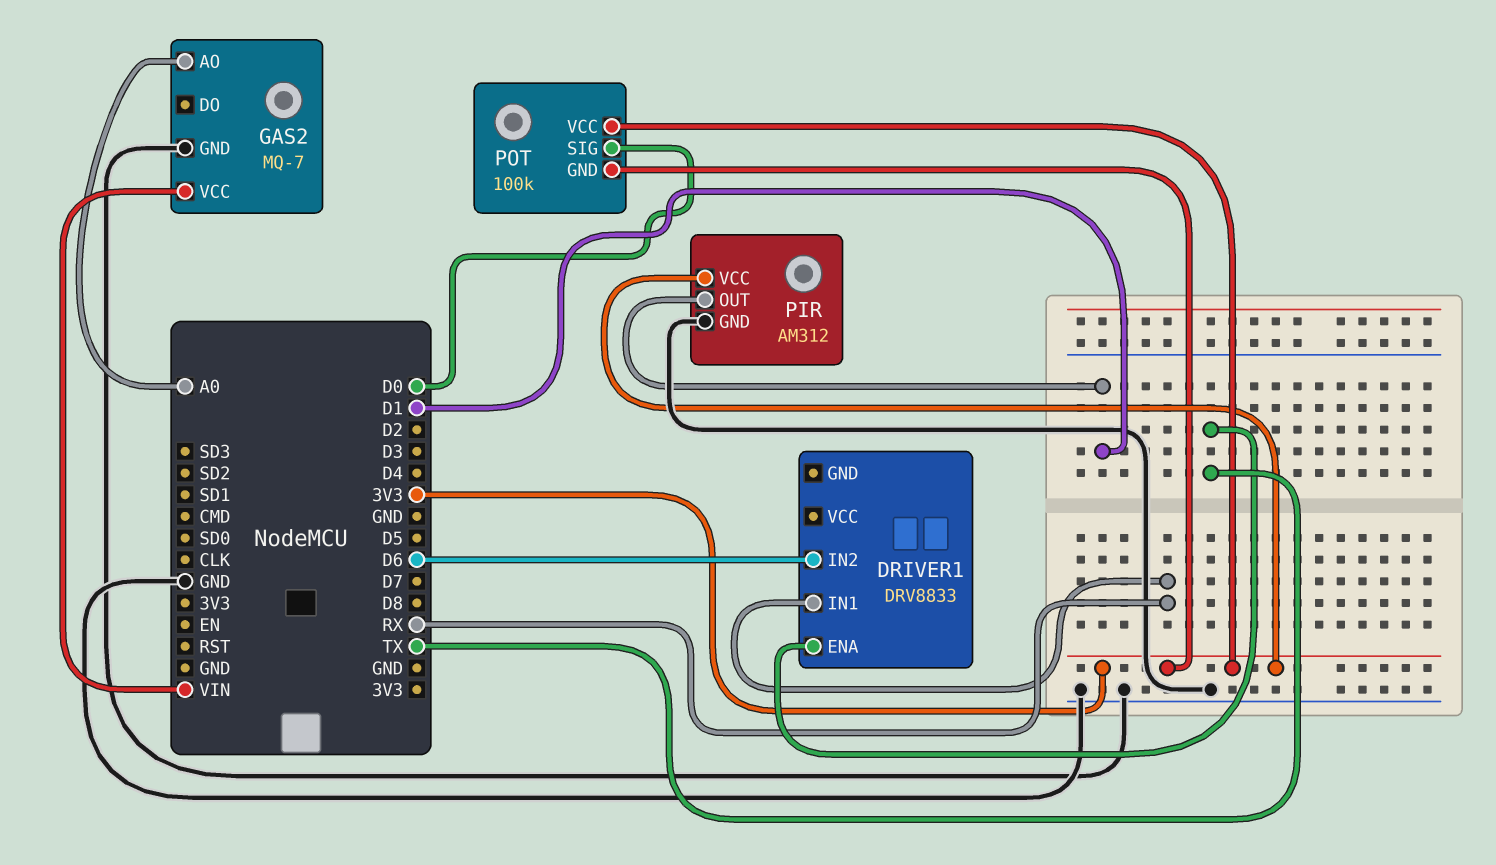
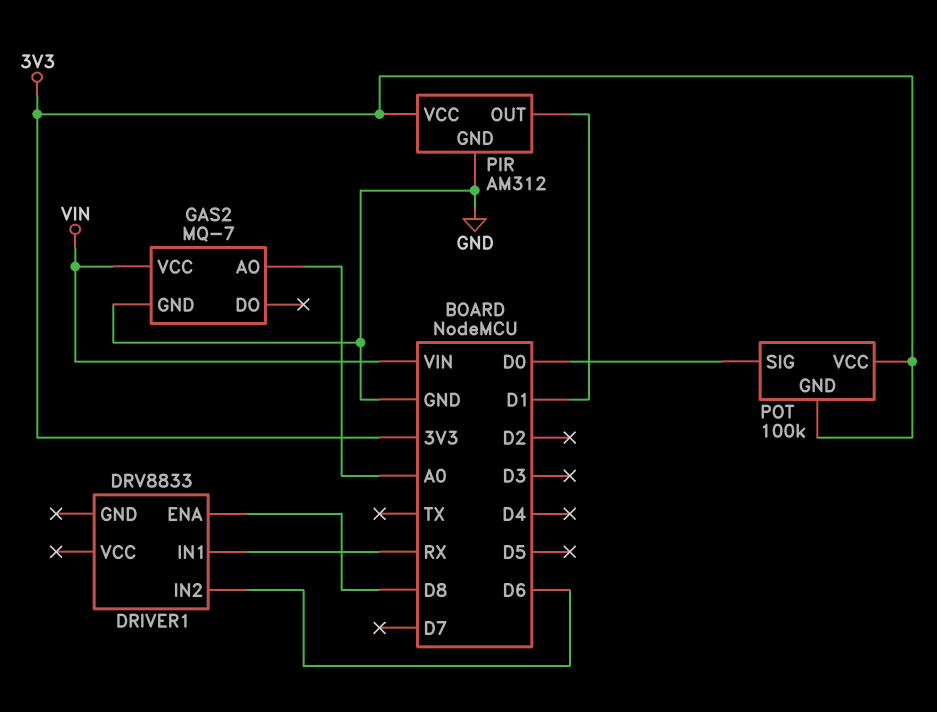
DRIVER1 pin ENA: TX -> D8

